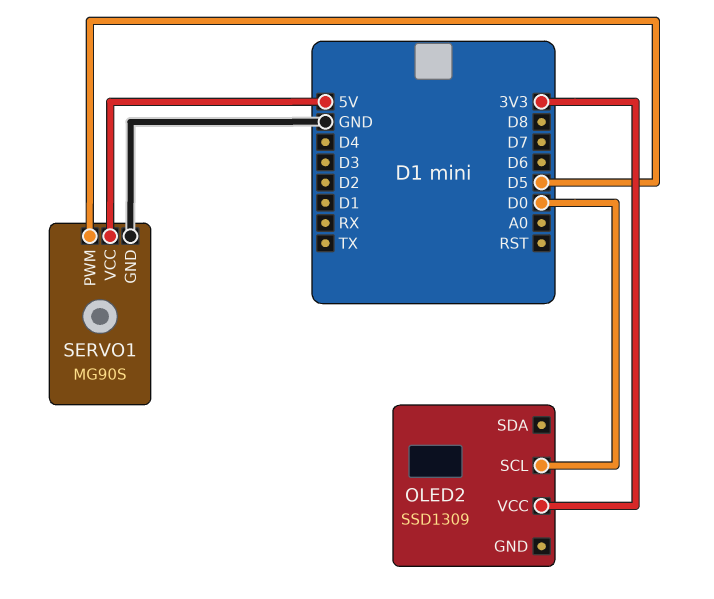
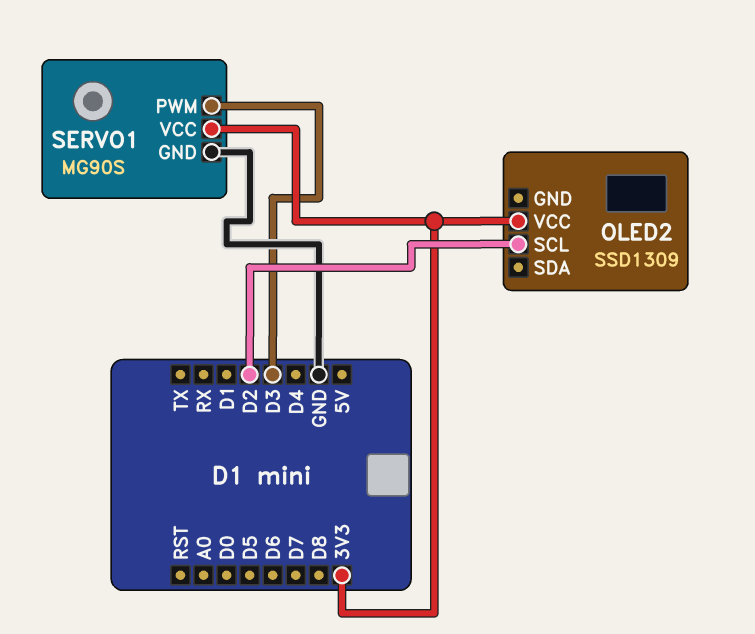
OLED2 pin SCL: D0 -> D2
SERVO1 pin PWM: D5 -> D3
SERVO1 pin VCC: 5V -> 3V3

